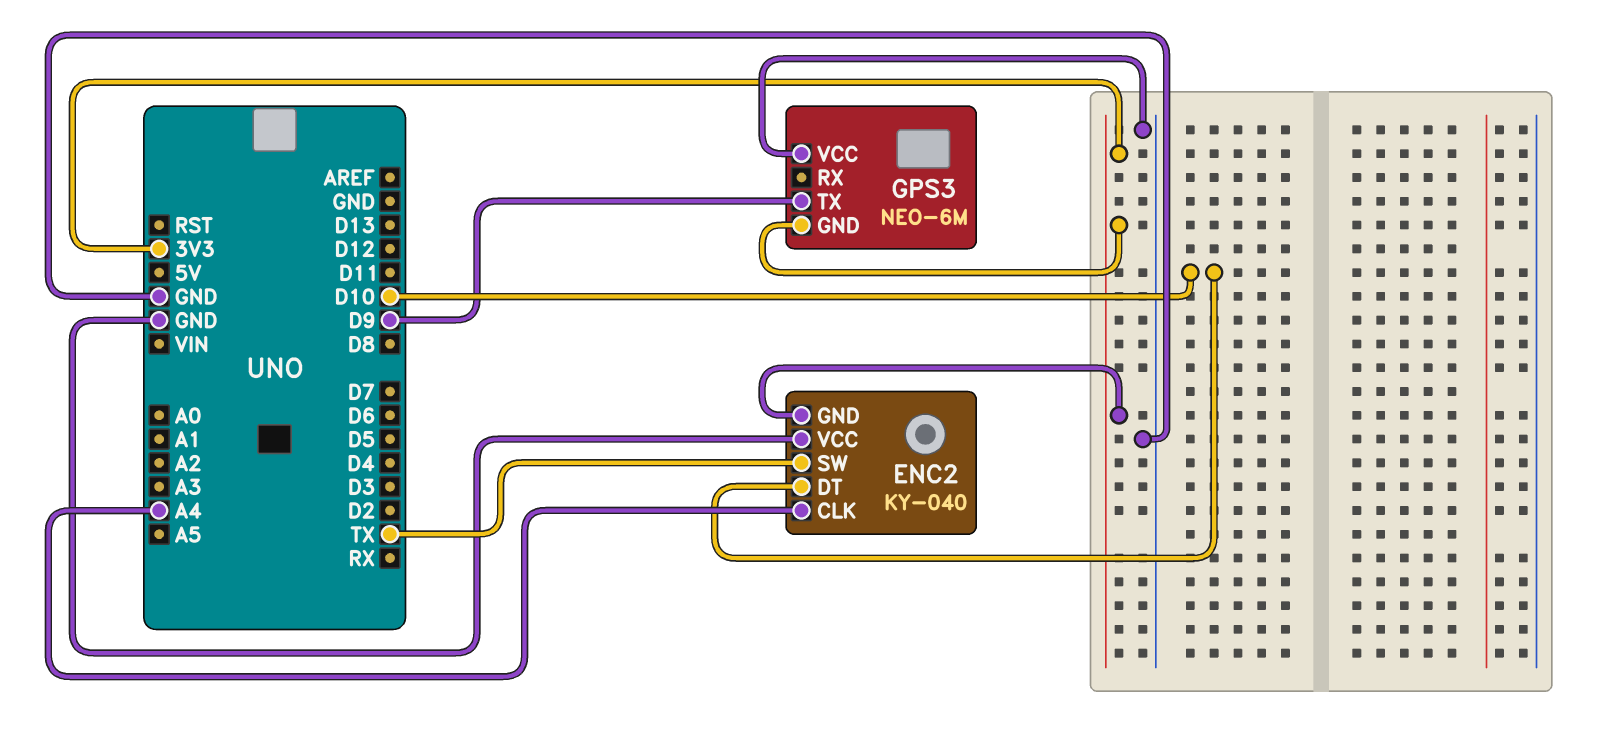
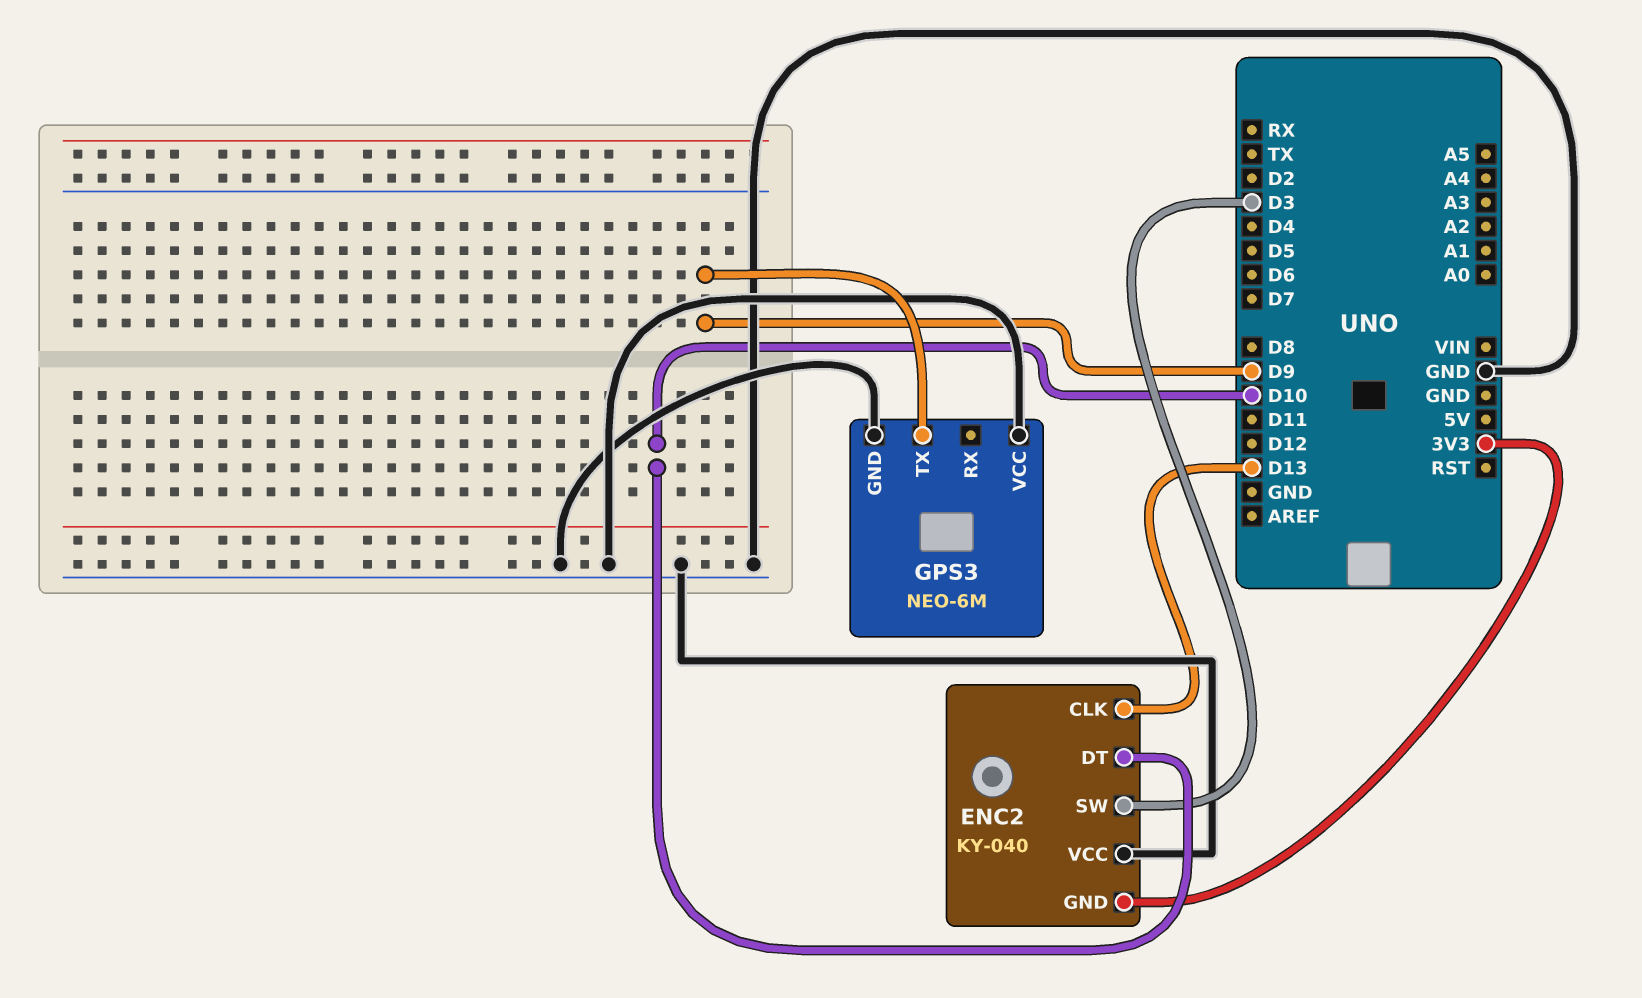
ENC2 pin CLK: A4 -> D13
ENC2 pin SW: TX -> D3
GPS3 pin GND: 3V3 -> GND

